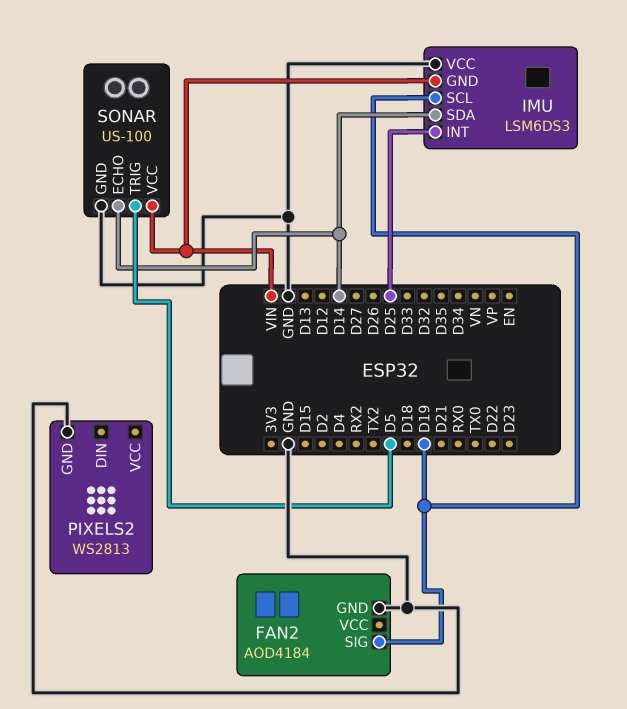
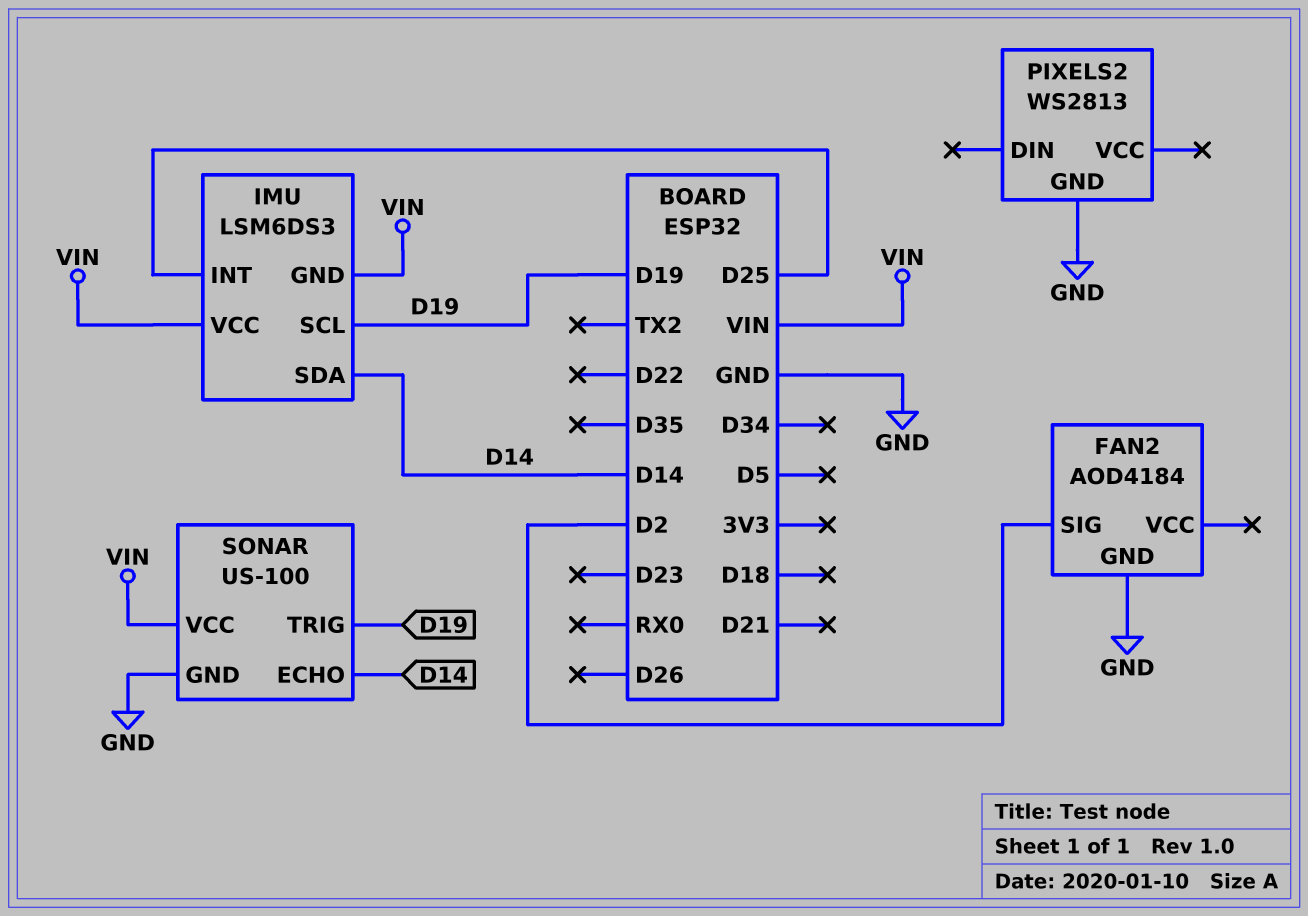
FAN2 pin SIG: D19 -> D2
IMU pin VCC: GND -> VIN
SONAR pin TRIG: D5 -> D19

